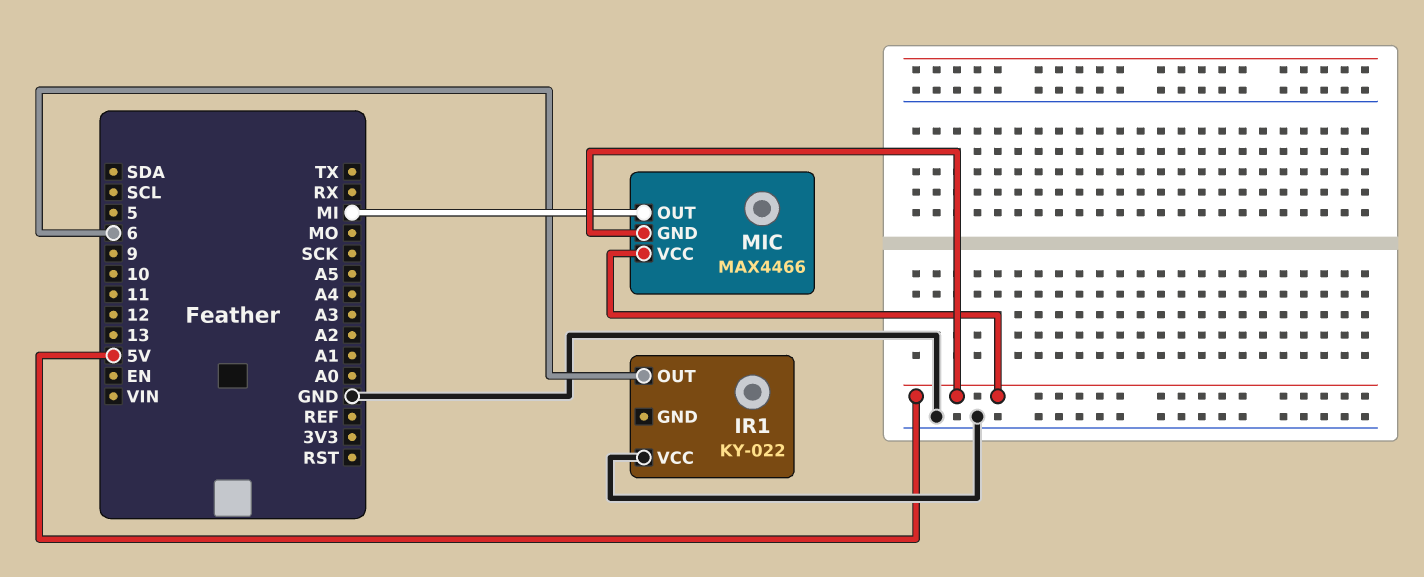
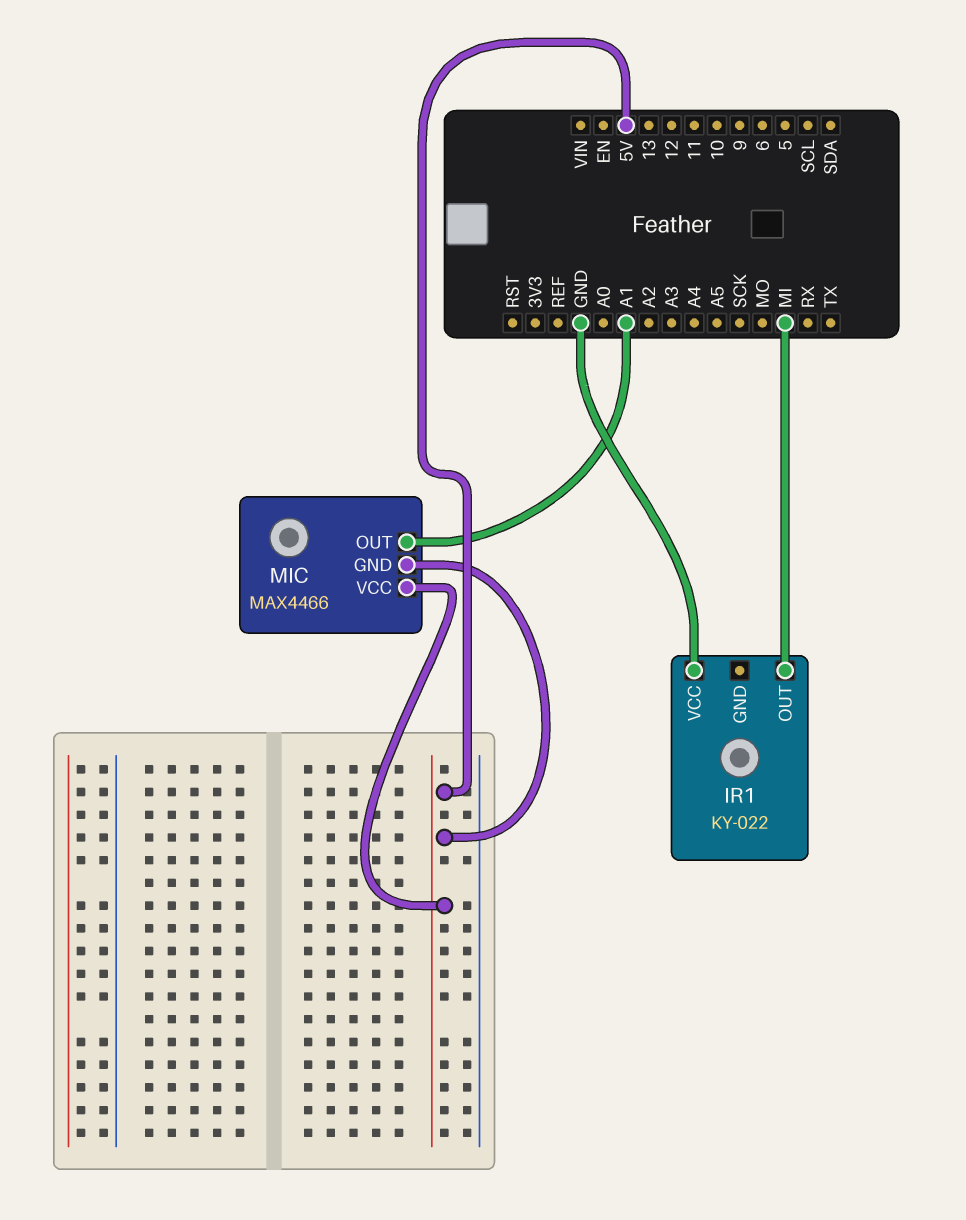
IR1 pin OUT: 6 -> MI
MIC pin OUT: MI -> A1

